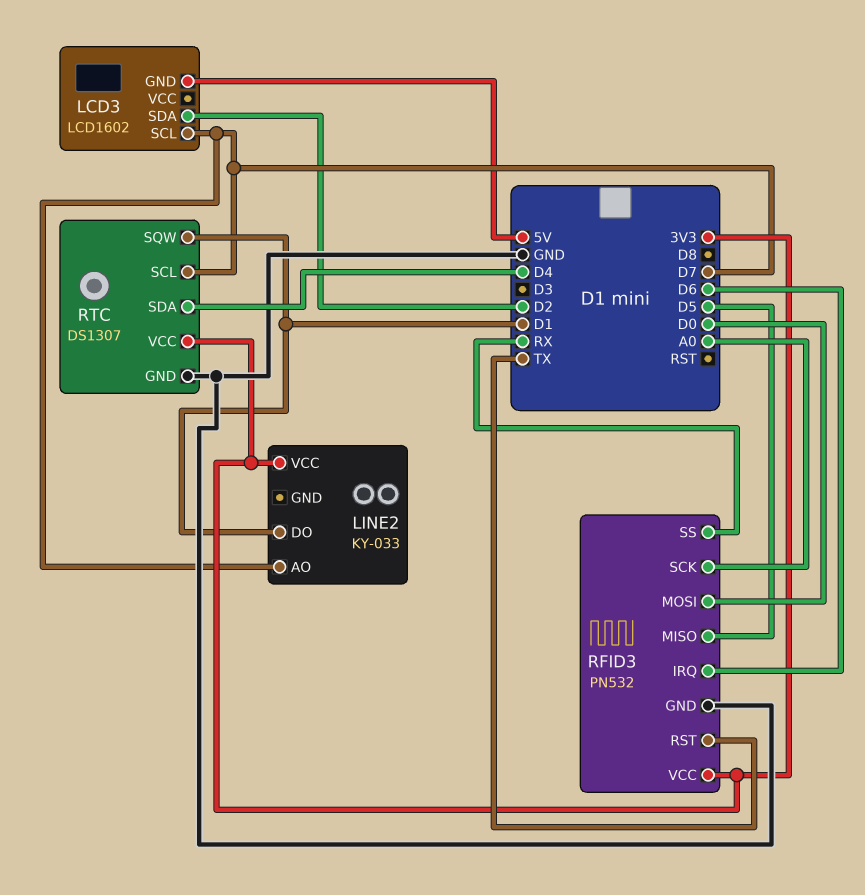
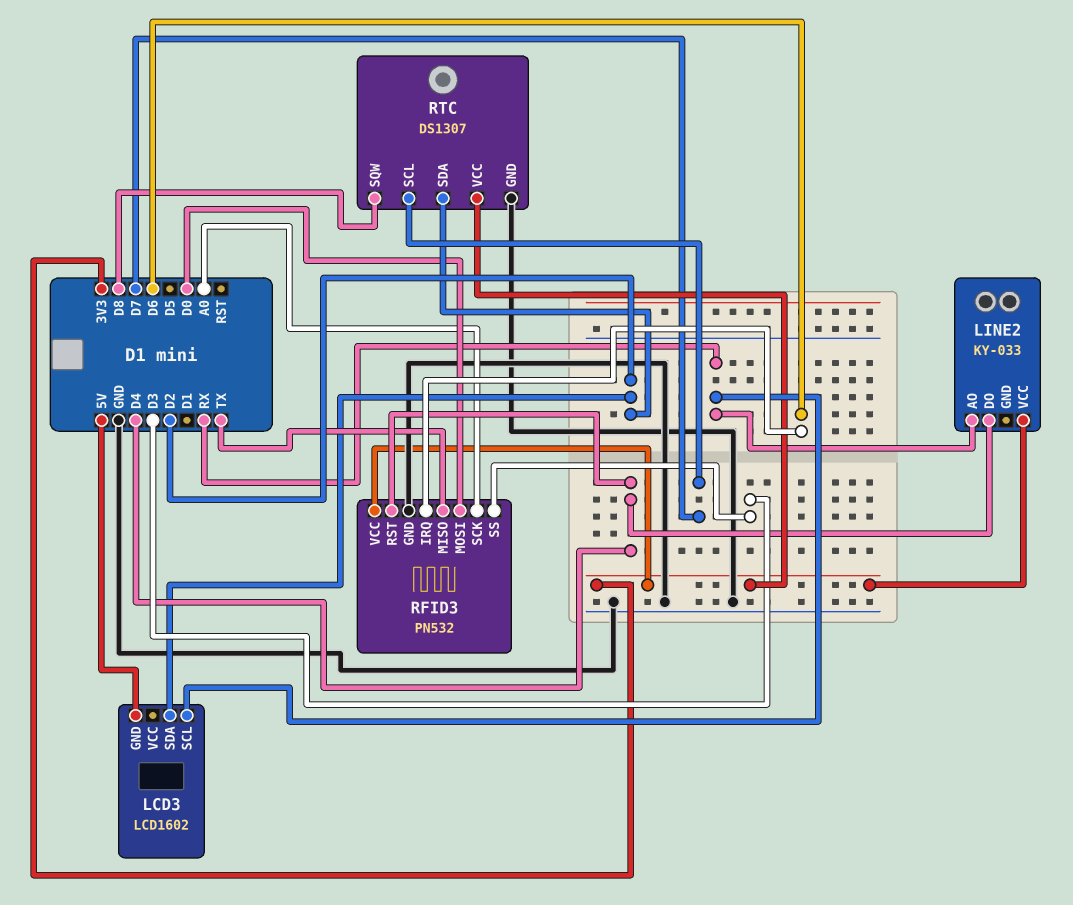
LCD3 pin SCL: D7 -> RX
LINE2 pin AO: D7 -> RX
LINE2 pin DO: D1 -> D4
RFID3 pin MISO: D5 -> TX
RFID3 pin RST: TX -> D4
RFID3 pin SS: RX -> D3
RTC pin SDA: D4 -> D2
RTC pin SQW: D1 -> D8

